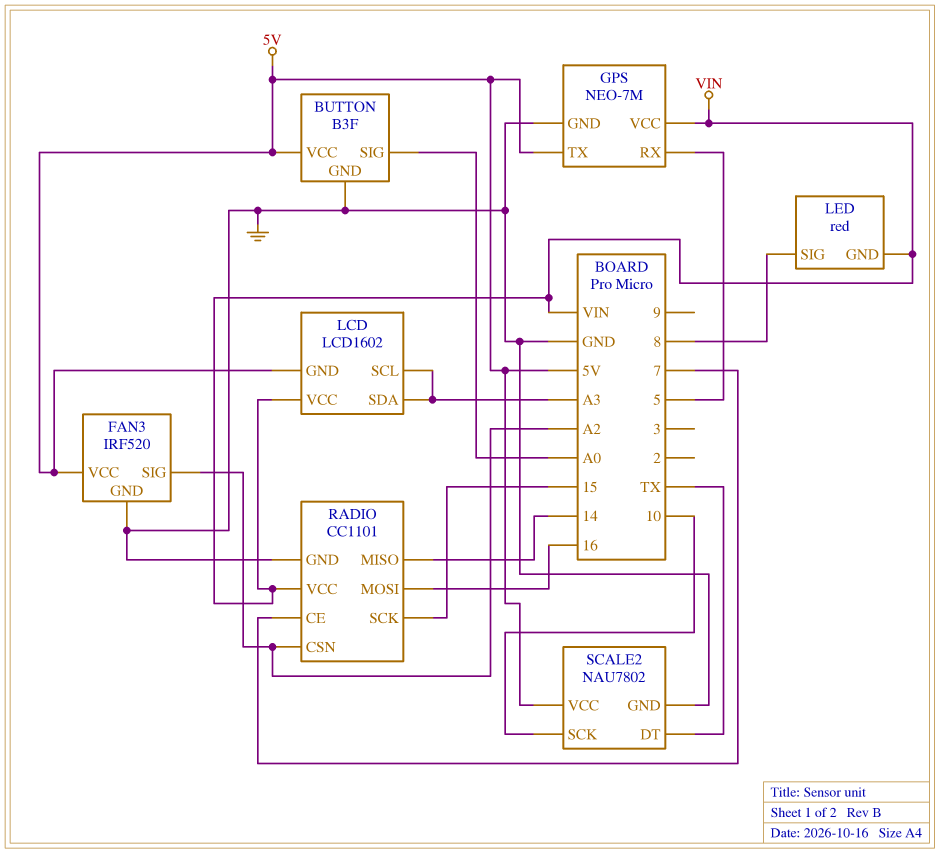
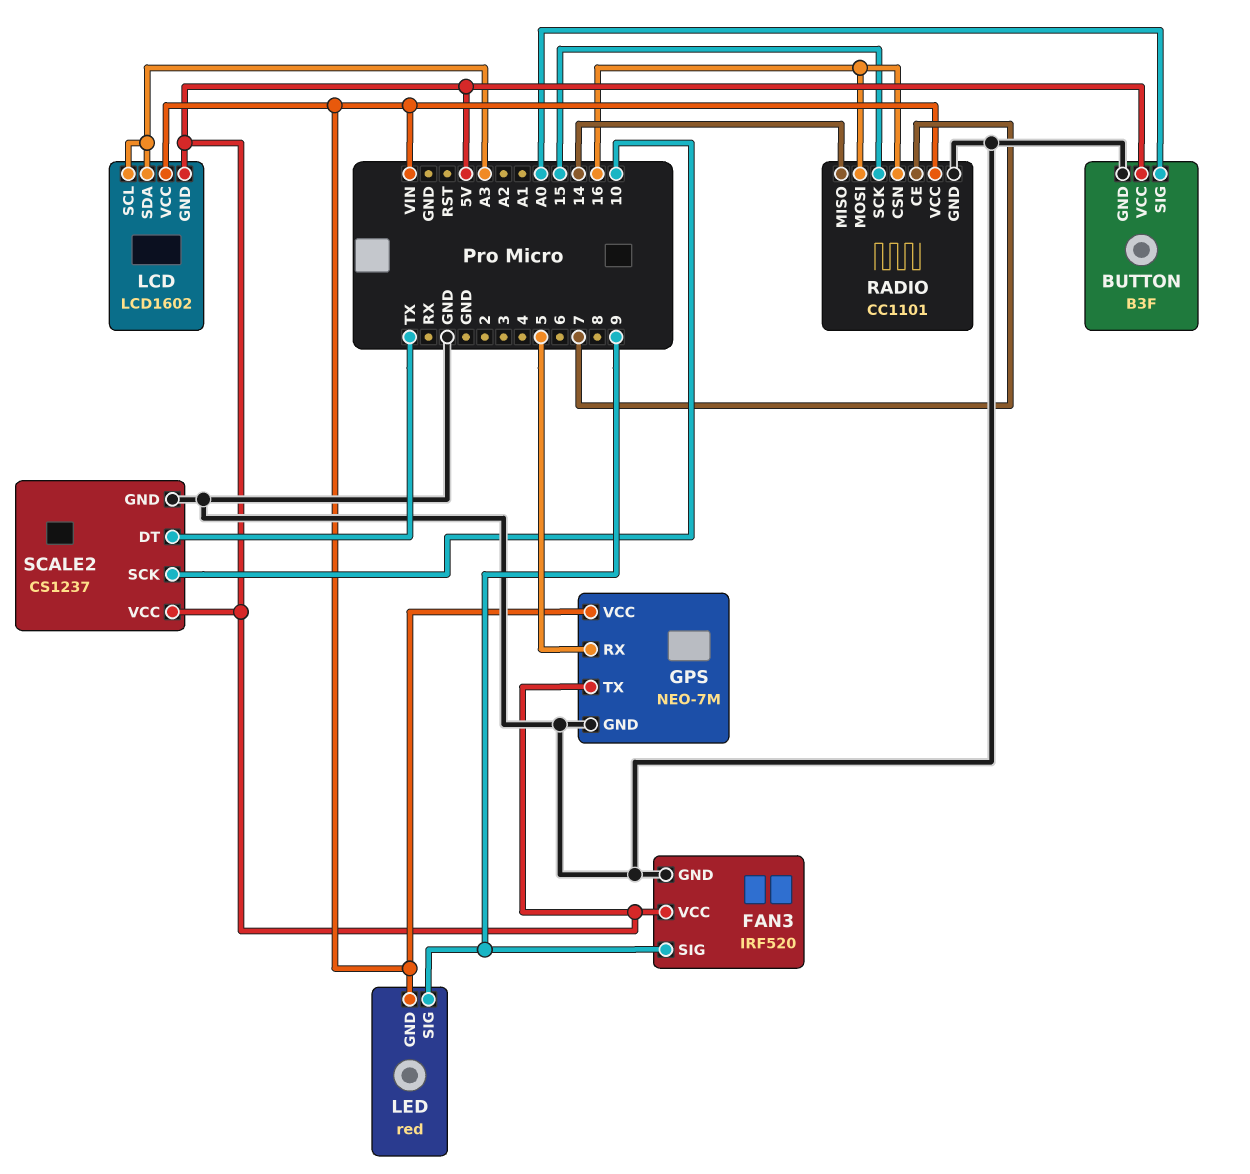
FAN3 pin SIG: A2 -> 9
LED pin SIG: 8 -> 9
RADIO pin CSN: A2 -> 16
SCALE2: NAU7802 -> CS1237

